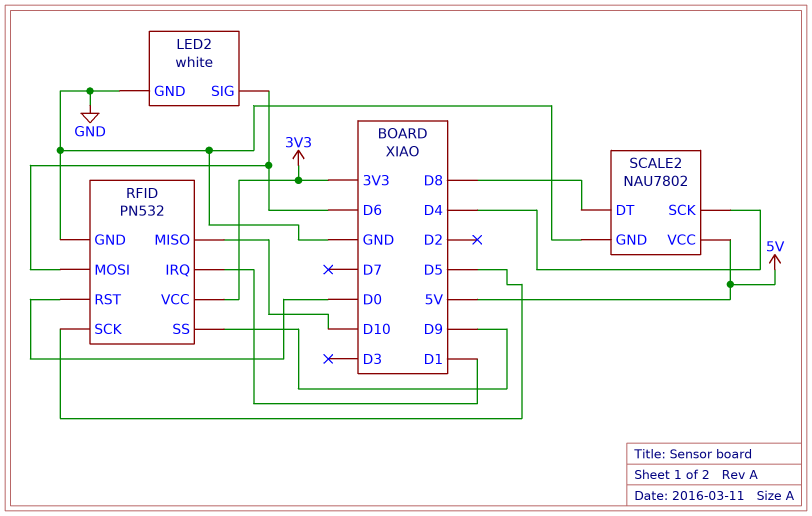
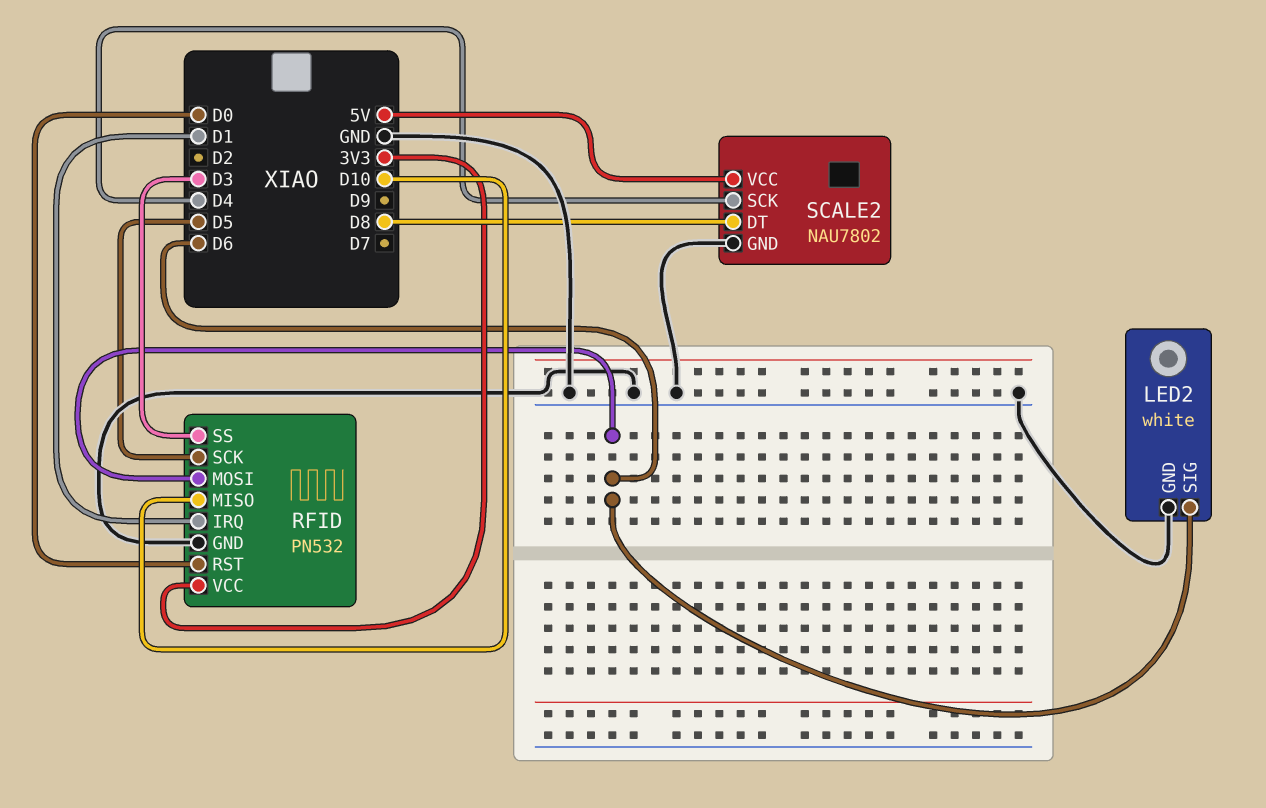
RFID pin SS: D9 -> D3

